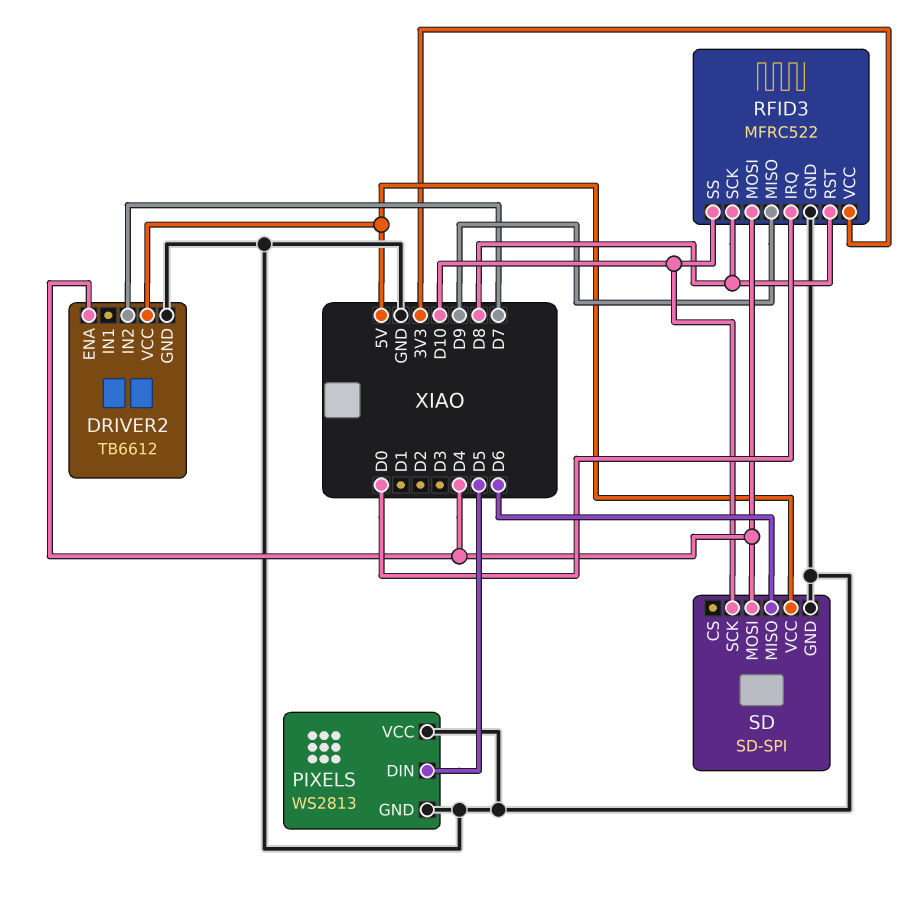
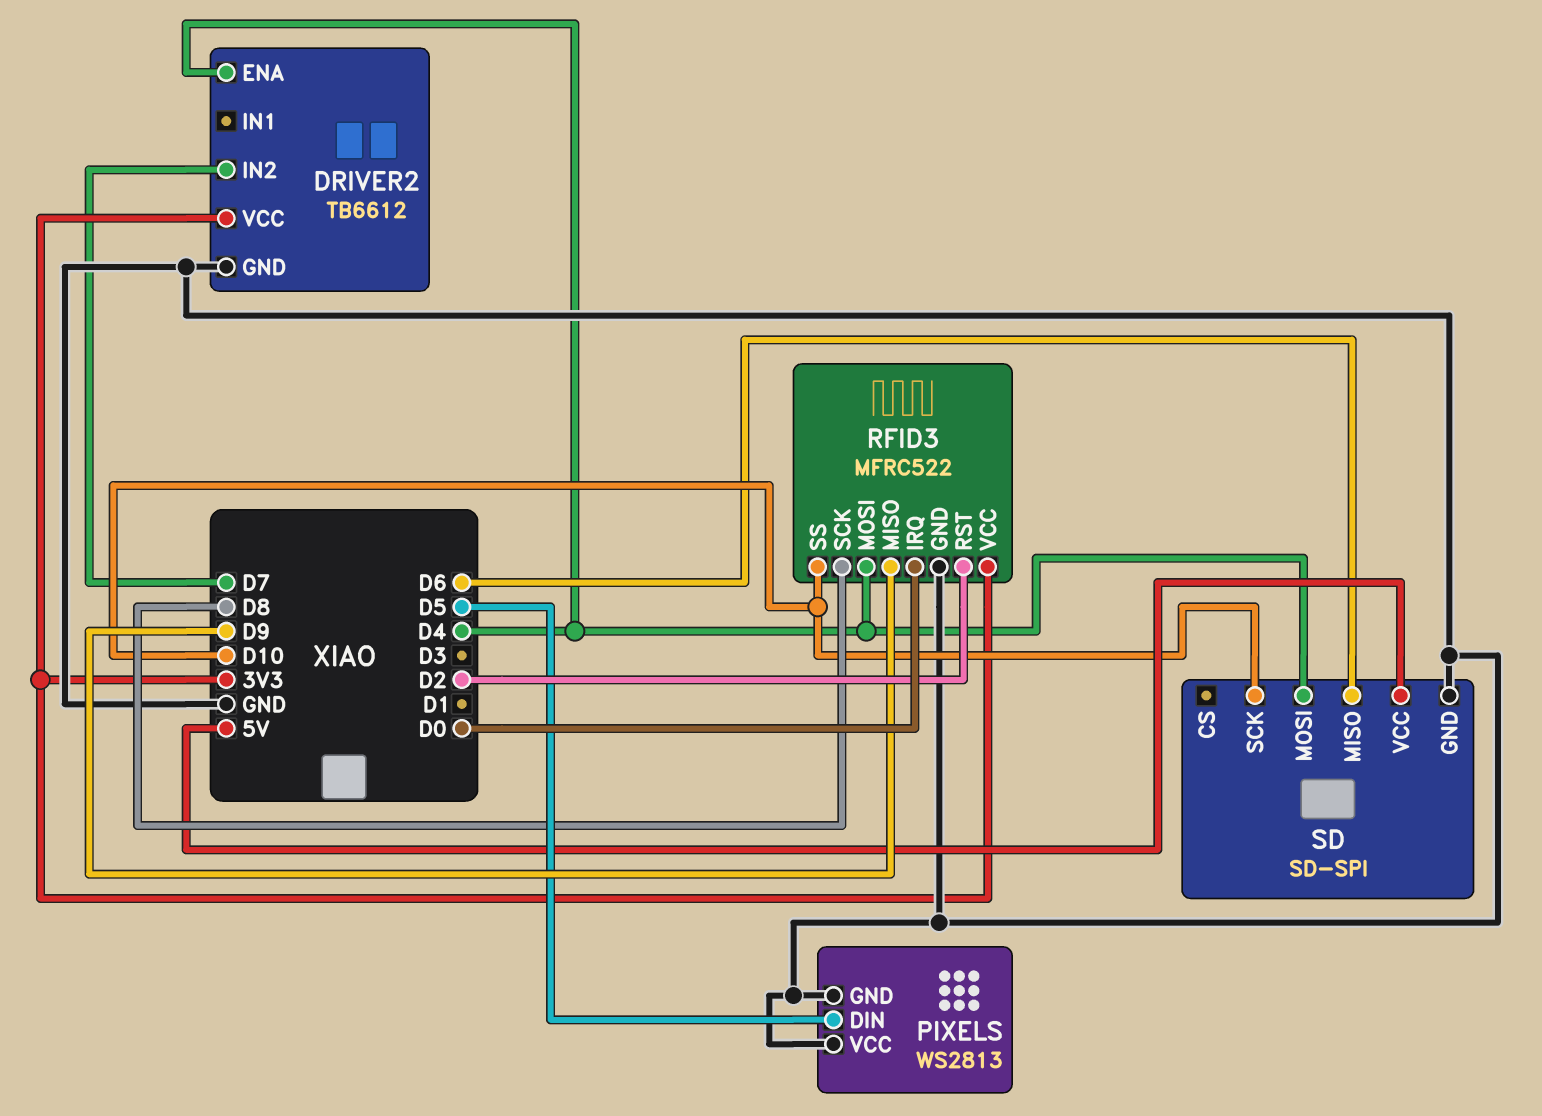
DRIVER2 pin VCC: 5V -> 3V3
RFID3 pin RST: D8 -> D2

